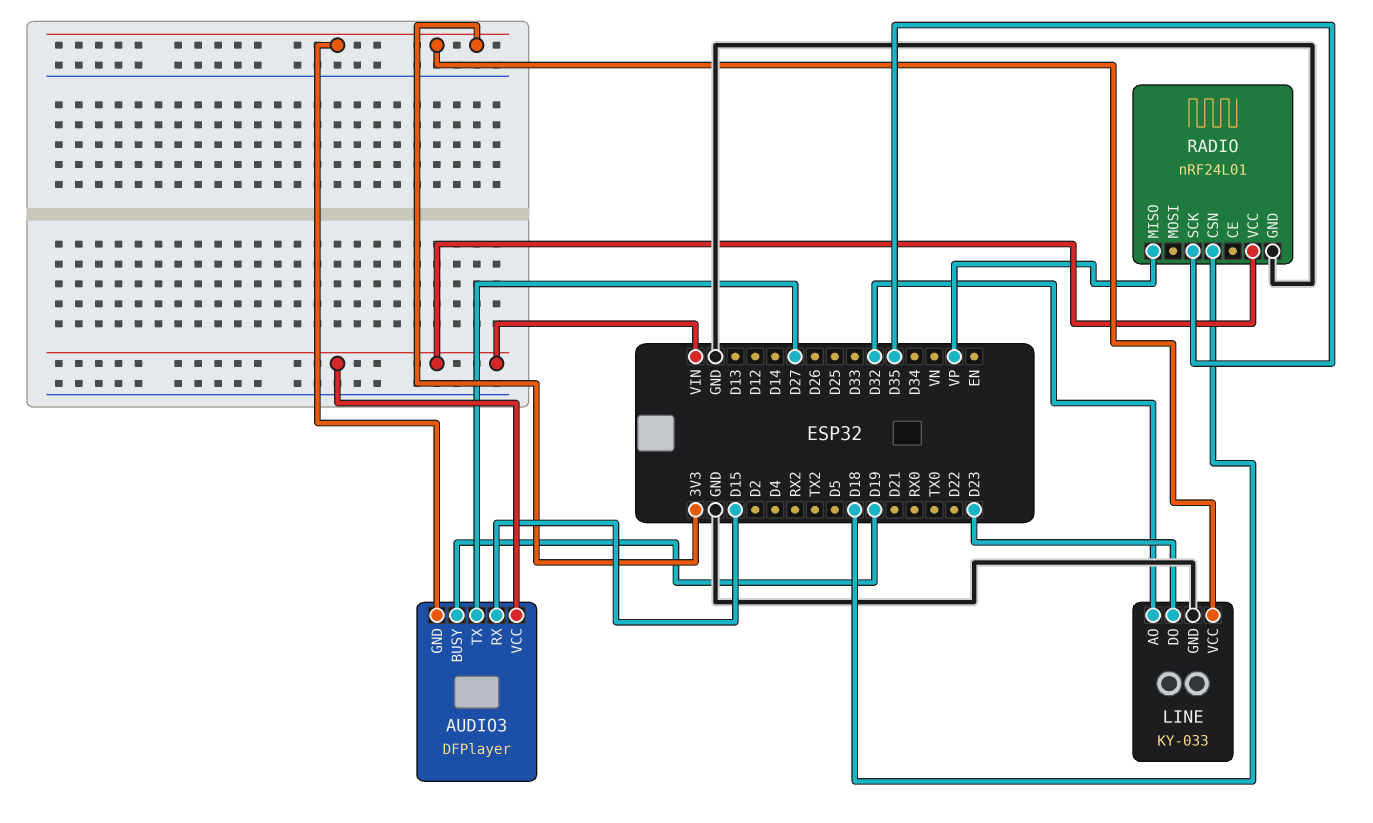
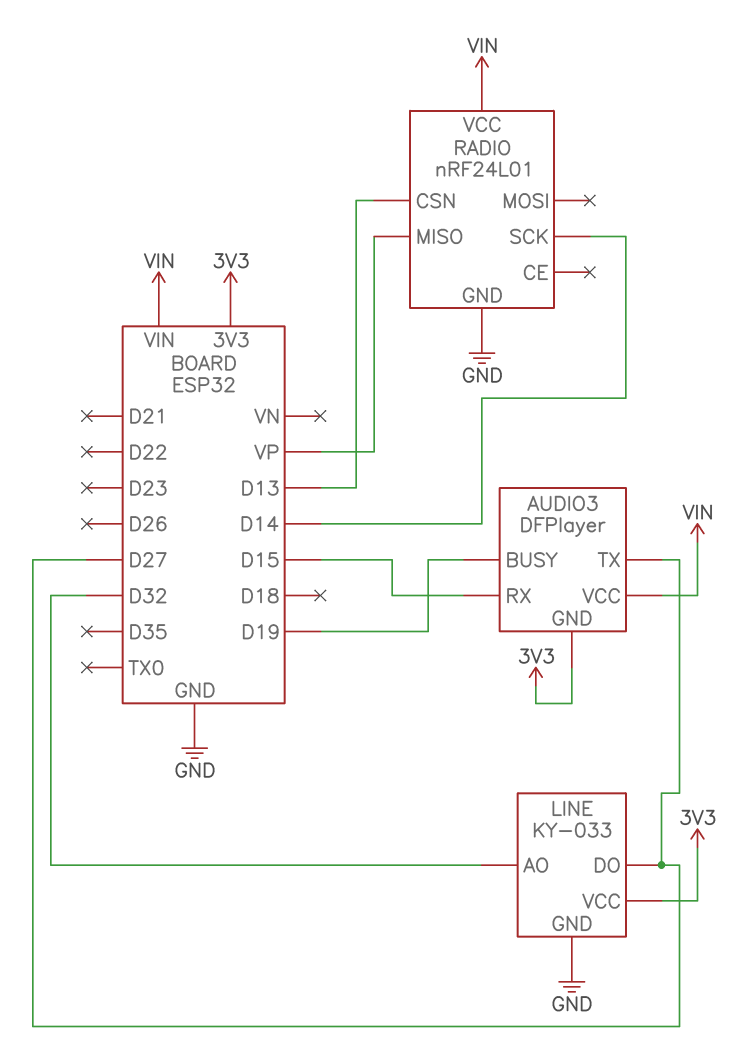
LINE pin DO: D23 -> D27
RADIO pin CSN: D18 -> D13
RADIO pin SCK: D35 -> D14

